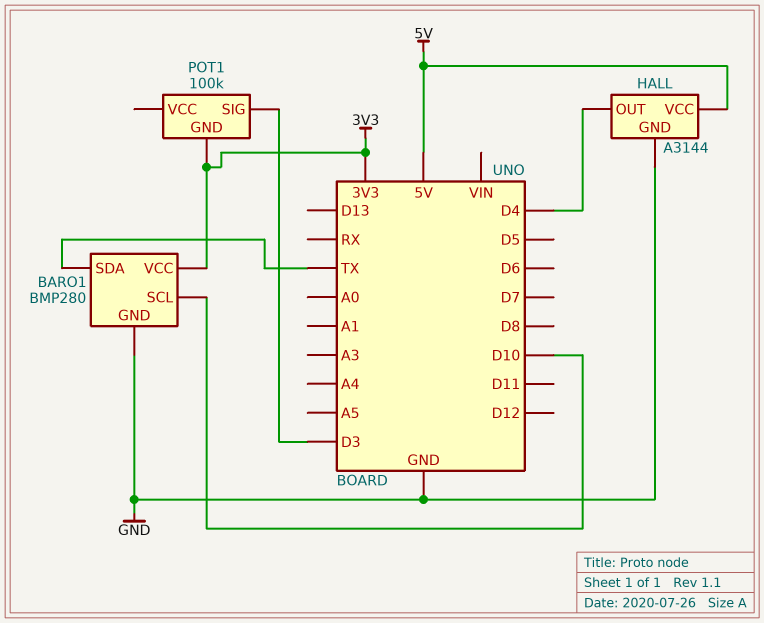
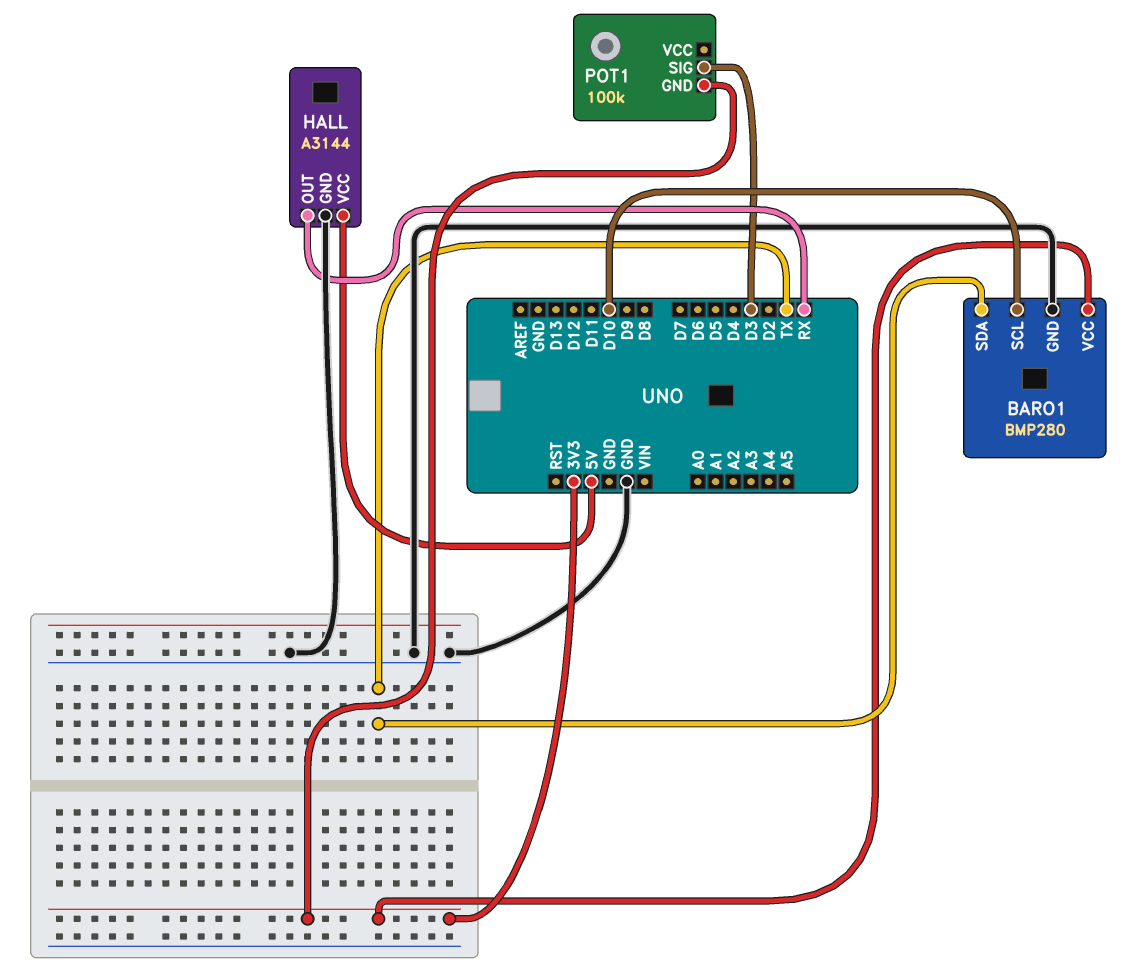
HALL pin OUT: D4 -> RX

